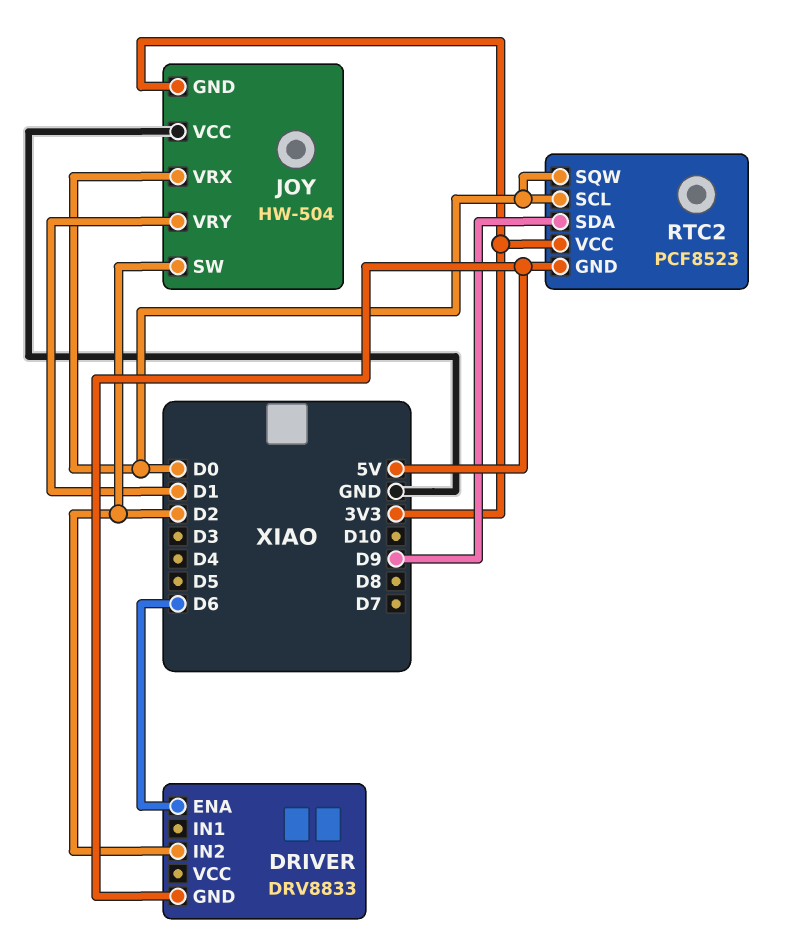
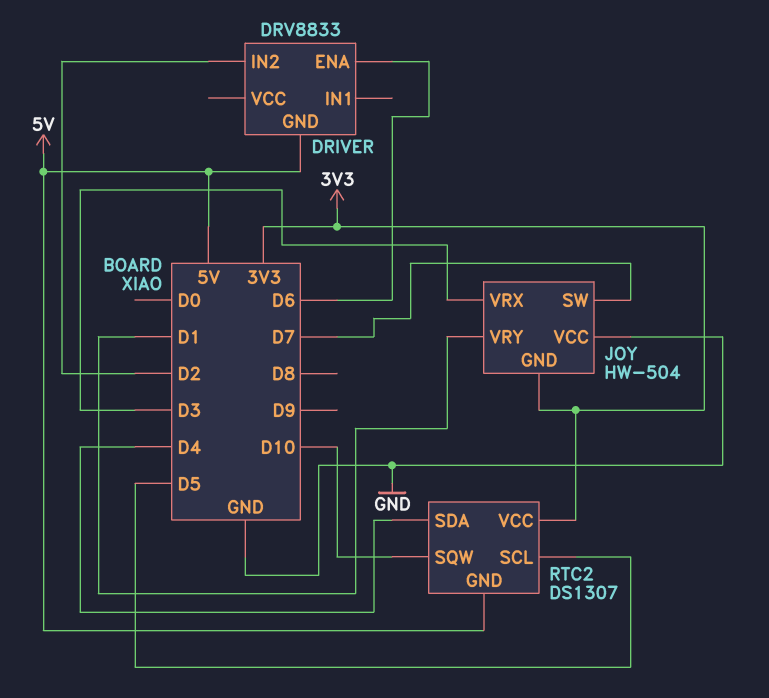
JOY pin SW: D2 -> D7
JOY pin VRX: D0 -> D3
RTC2: PCF8523 -> DS1307
RTC2 pin SCL: D0 -> D5
RTC2 pin SDA: D9 -> D4
RTC2 pin SQW: D0 -> D10

